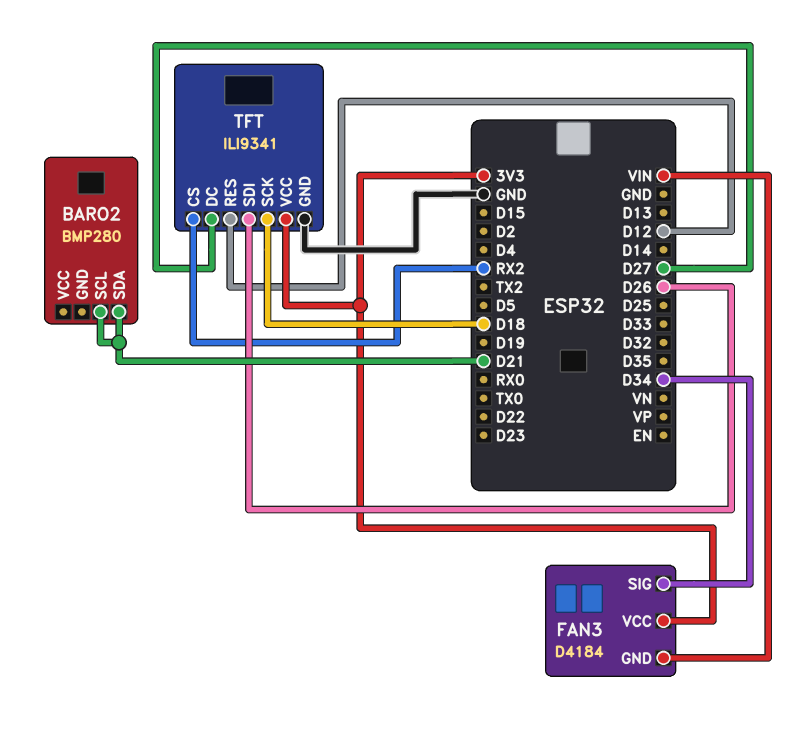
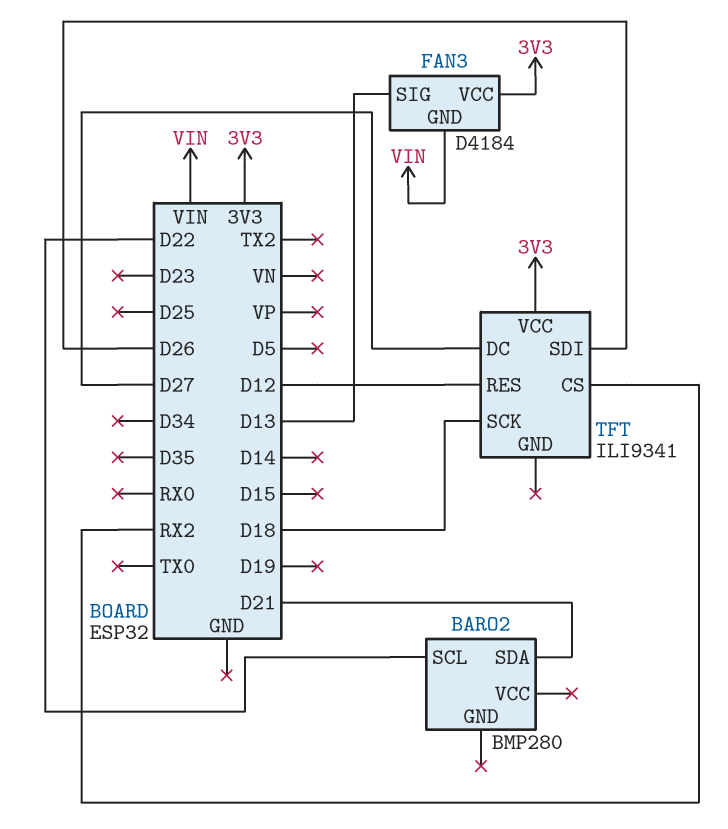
BARO2 pin SCL: D21 -> D22
FAN3 pin SIG: D34 -> D13
TFT pin GND: GND -> none

